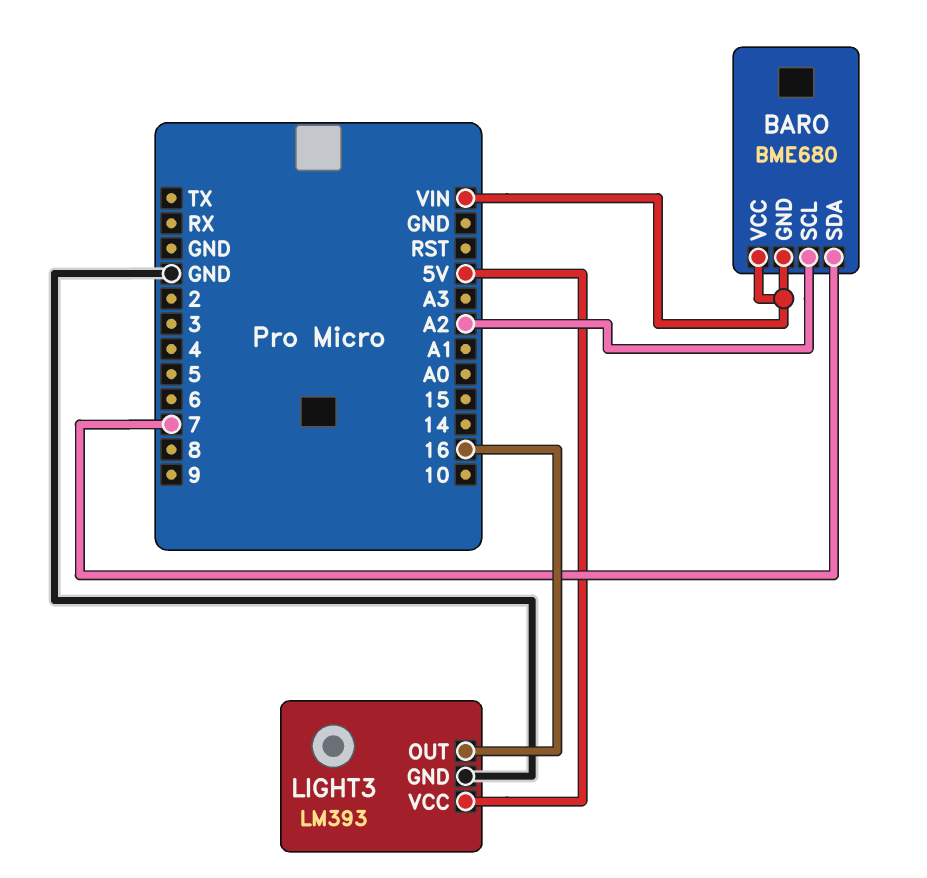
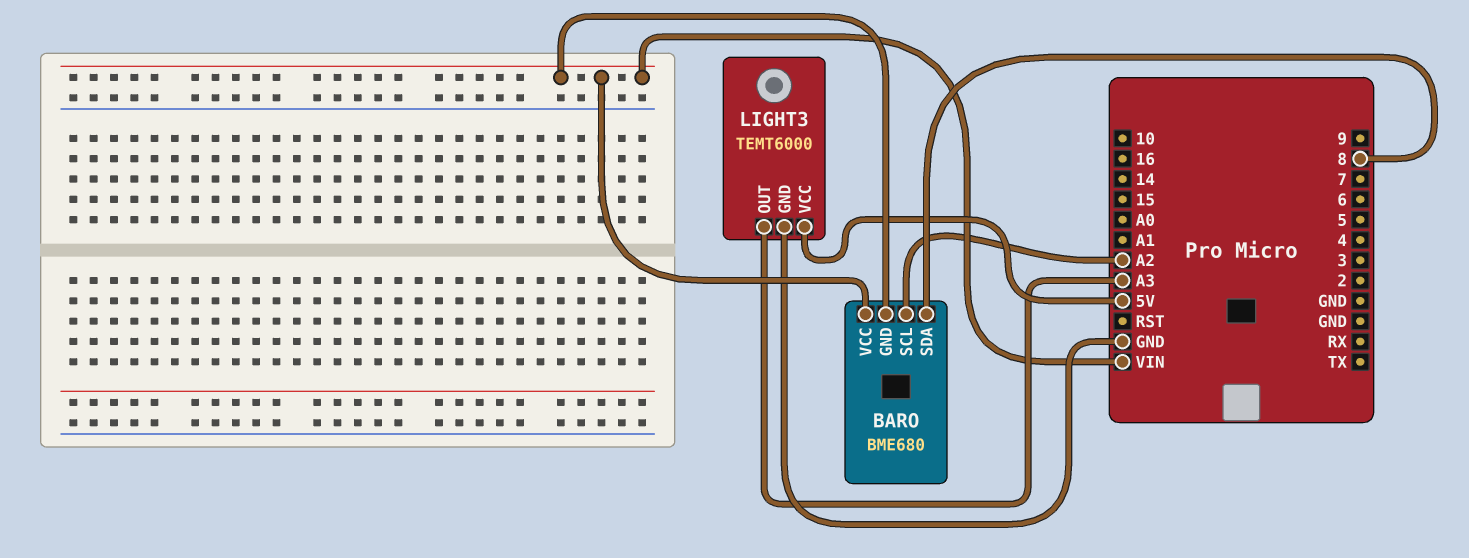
BARO pin SDA: 7 -> 8
LIGHT3: LM393 -> TEMT6000
LIGHT3 pin OUT: 16 -> A3

